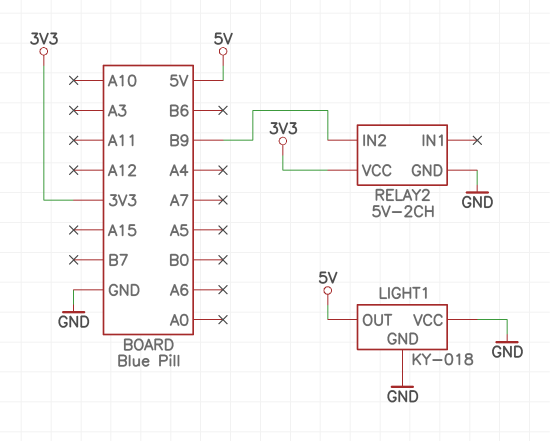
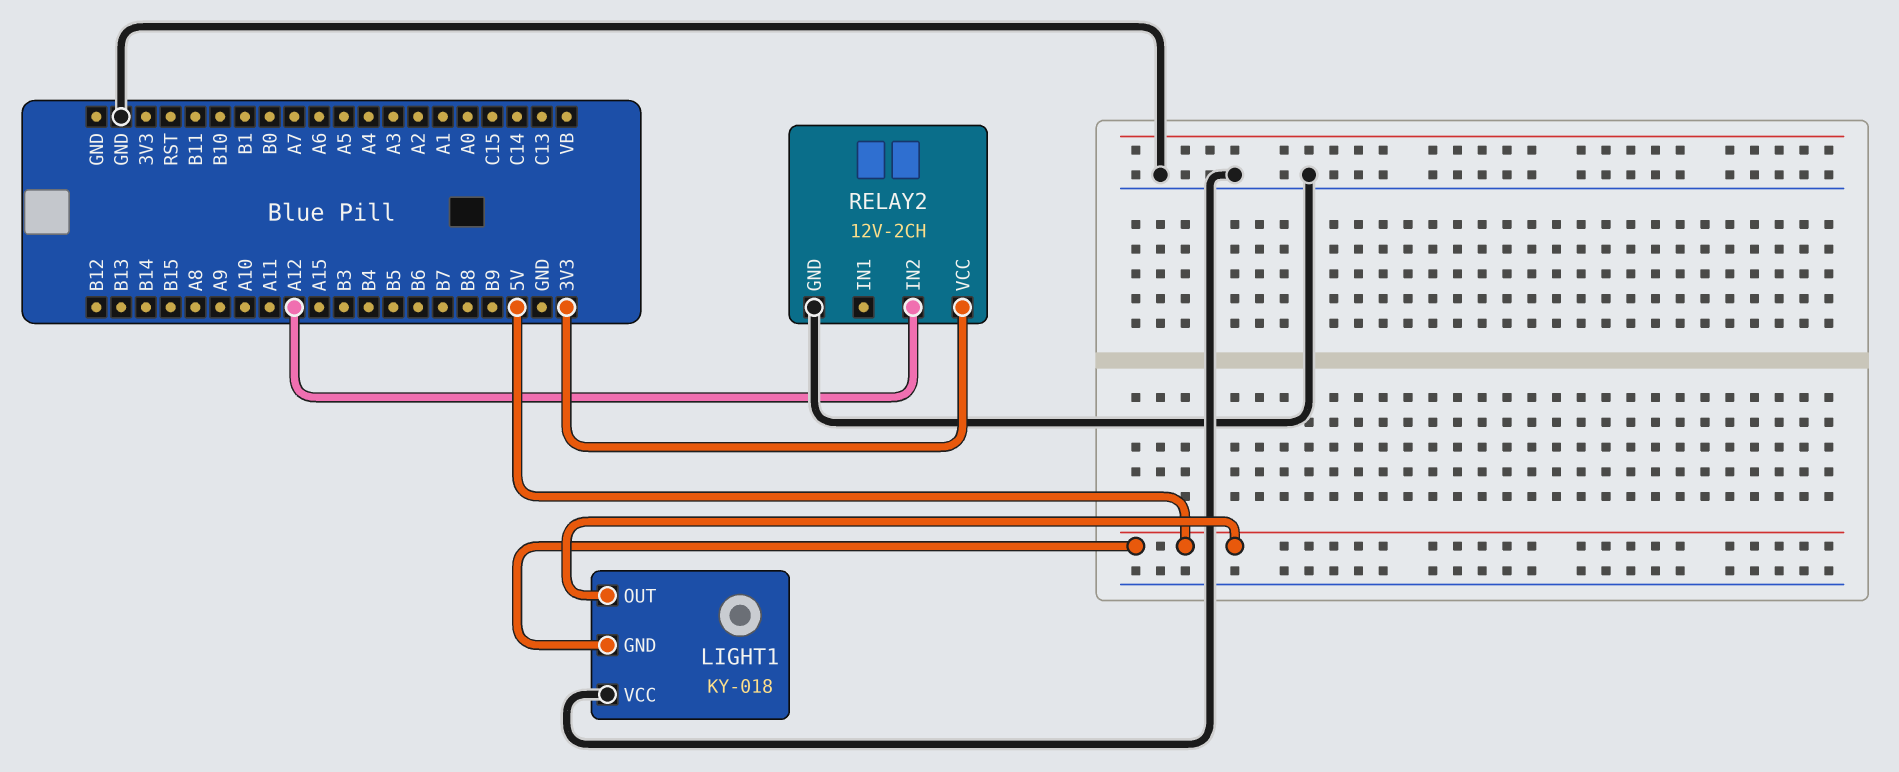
LIGHT1 pin GND: GND -> 5V
RELAY2: 5V-2CH -> 12V-2CH
RELAY2 pin IN2: B9 -> A12

